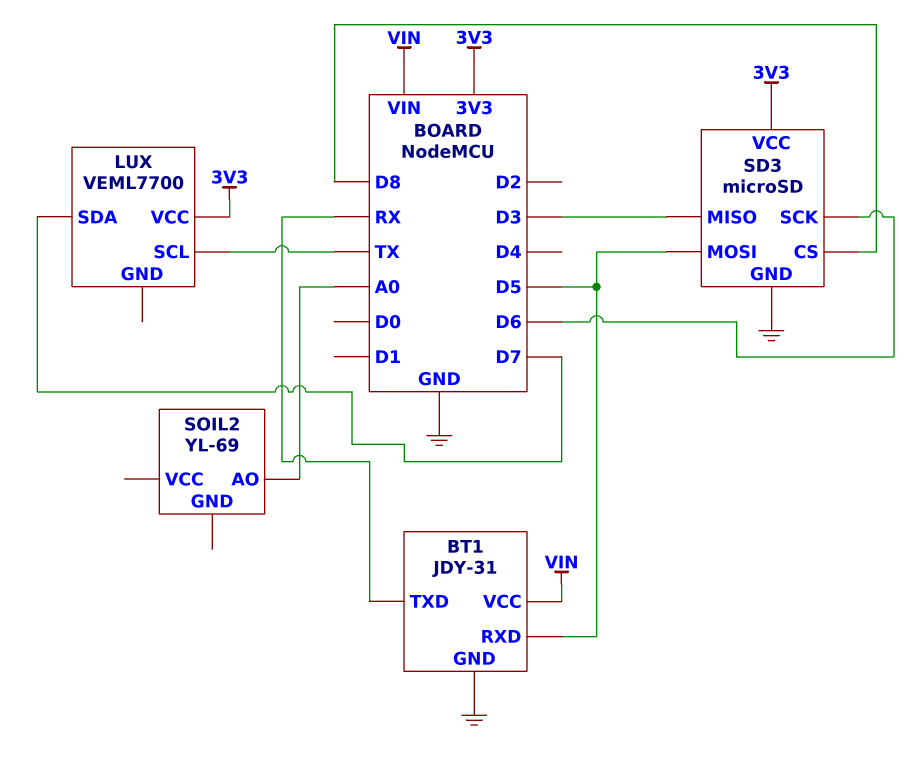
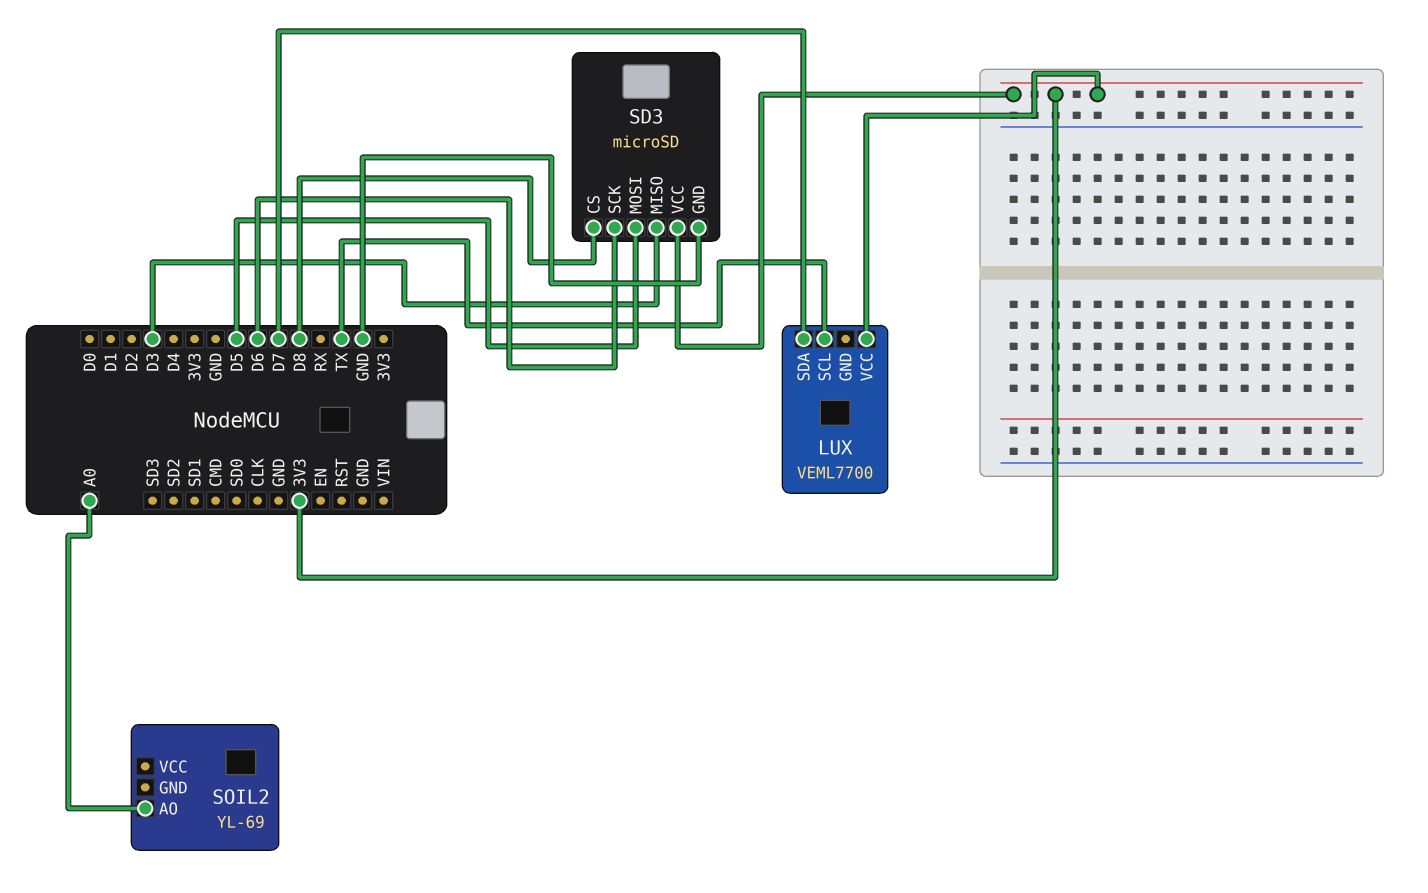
BT1: JDY-31 -> none
BT1 pin GND: GND -> none
BT1 pin RXD: D5 -> none
BT1 pin TXD: RX -> none
BT1 pin VCC: VIN -> none

